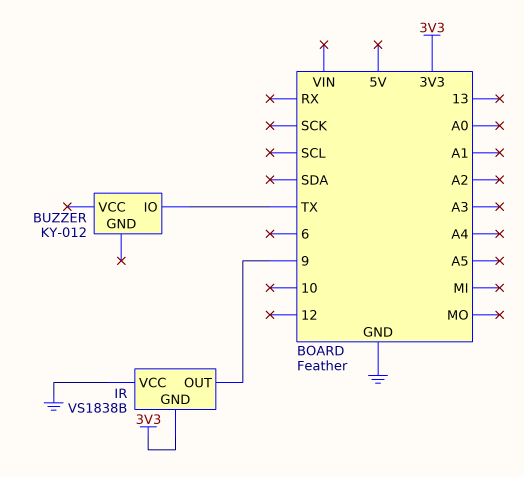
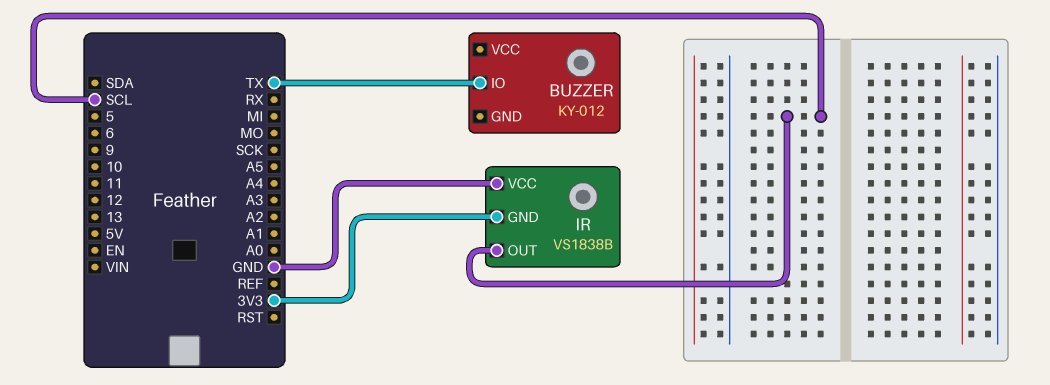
IR pin OUT: 9 -> SCL

